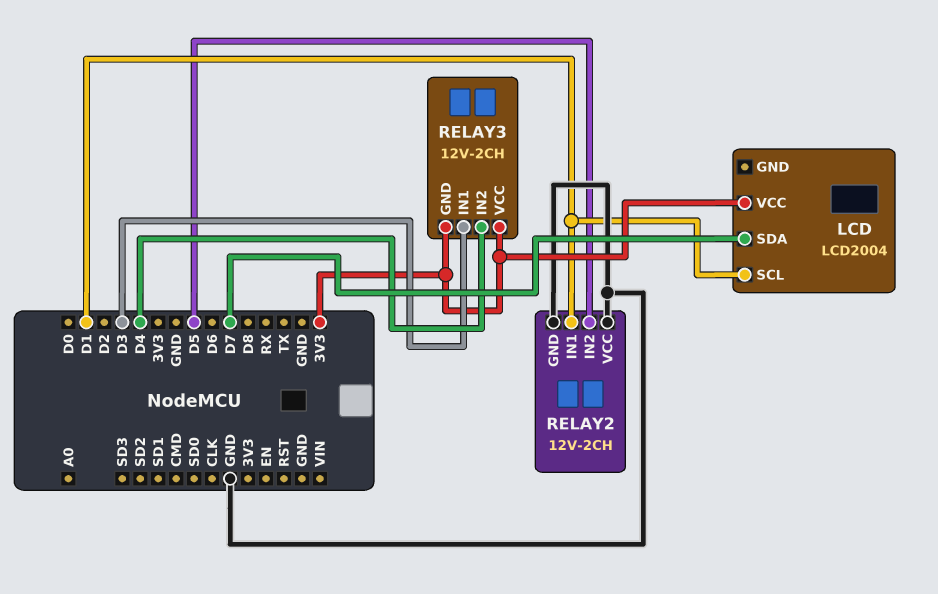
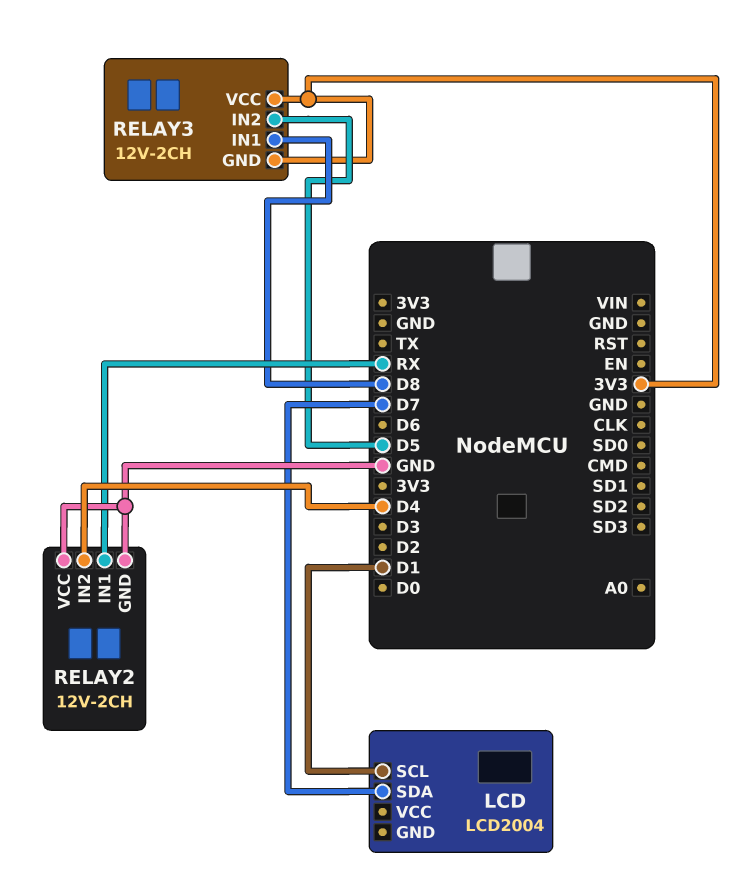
LCD pin VCC: 3V3 -> none
RELAY2 pin IN1: D1 -> RX
RELAY2 pin IN2: D5 -> D4
RELAY3 pin IN1: D3 -> D8
RELAY3 pin IN2: D4 -> D5

